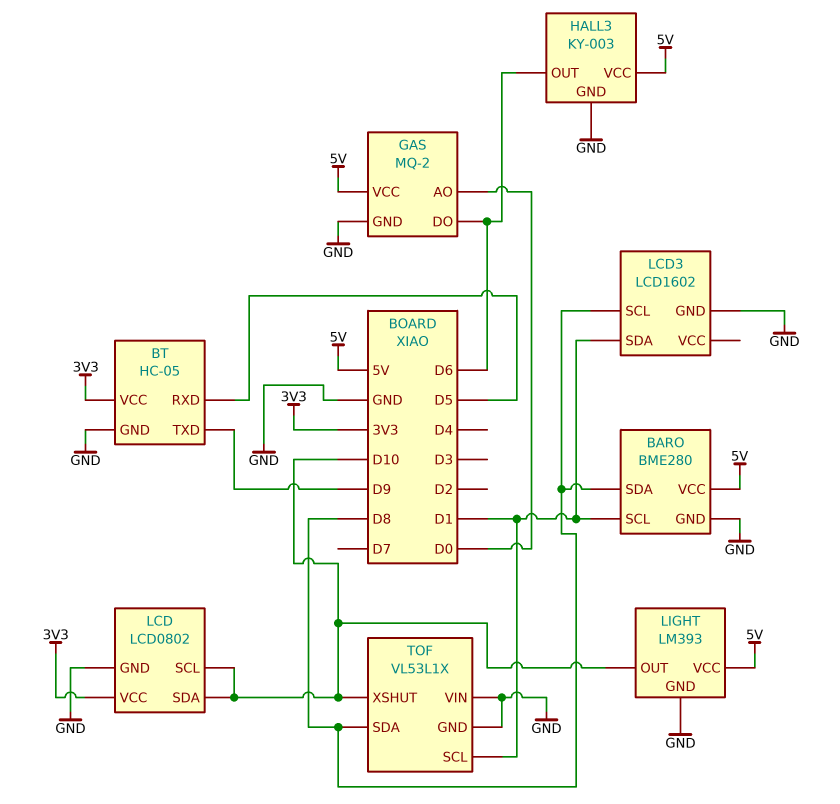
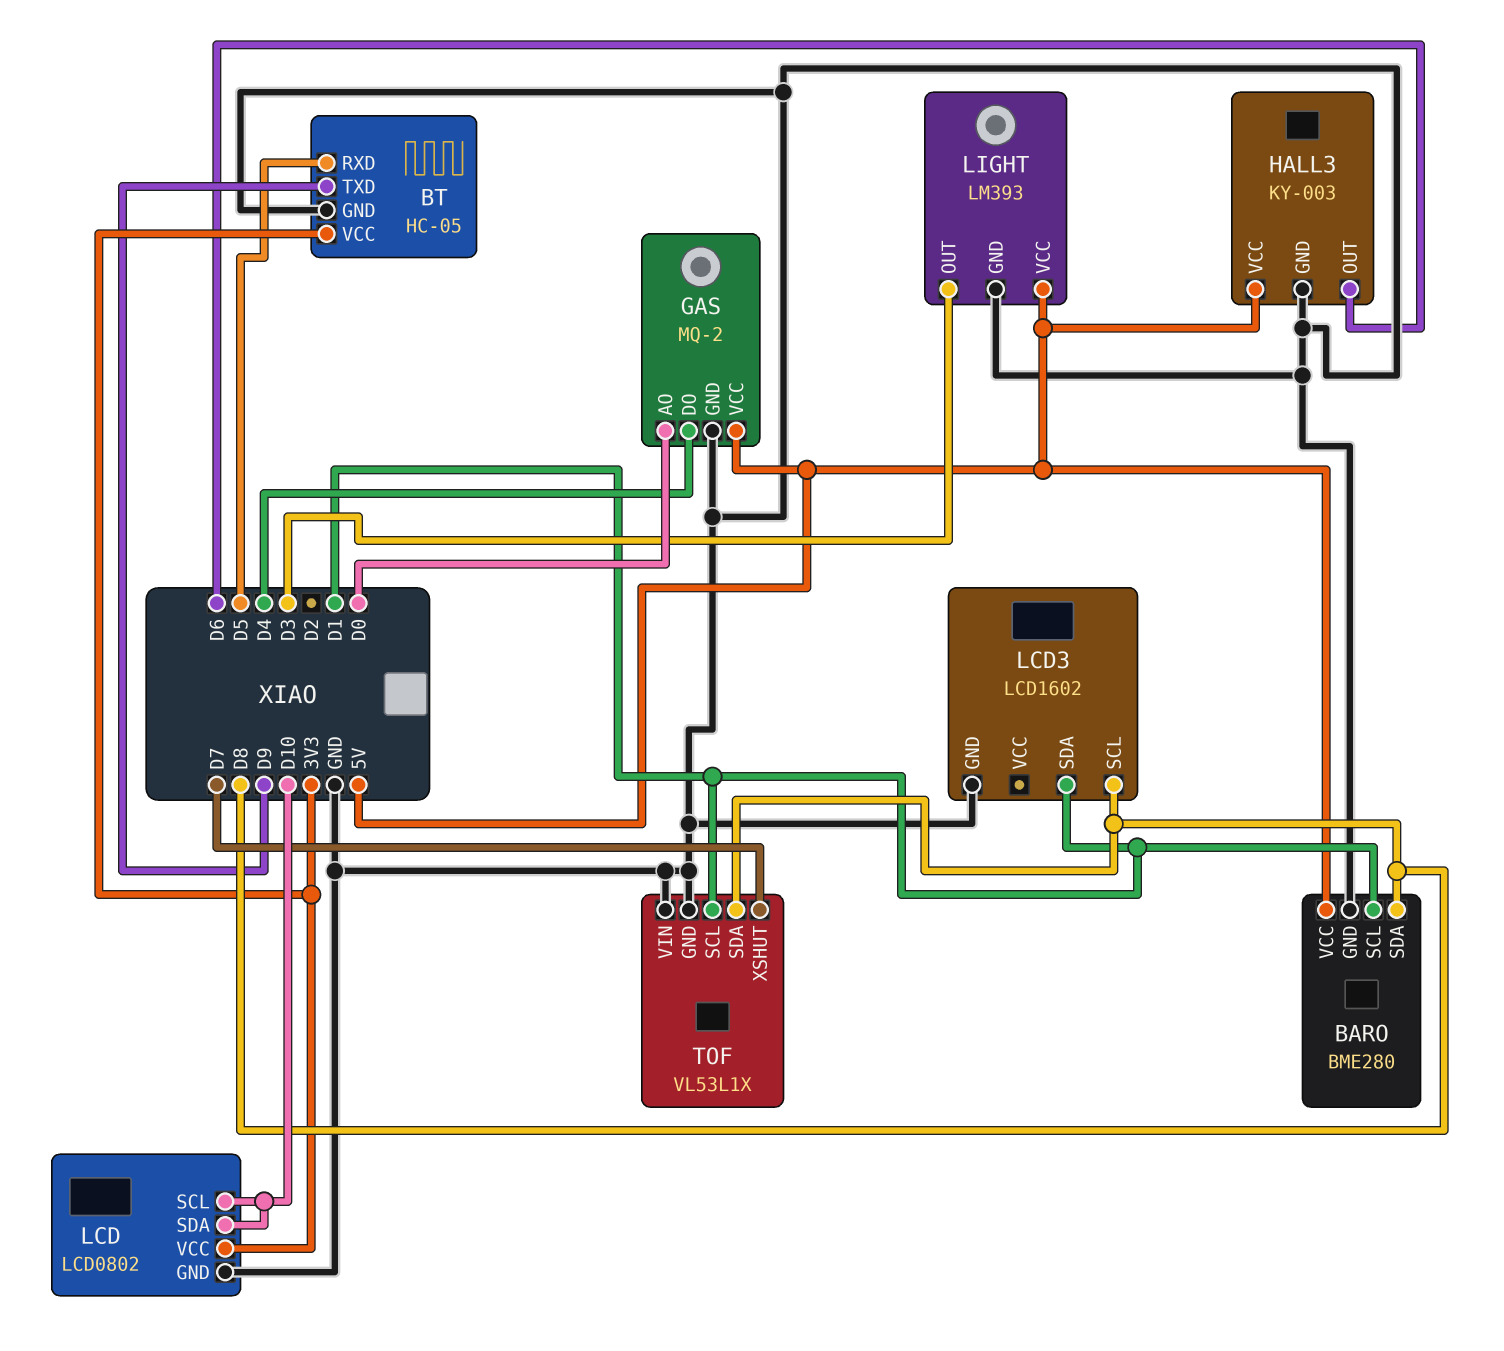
GAS pin DO: D6 -> D4
LIGHT pin OUT: D10 -> D3
TOF pin XSHUT: D10 -> D7

